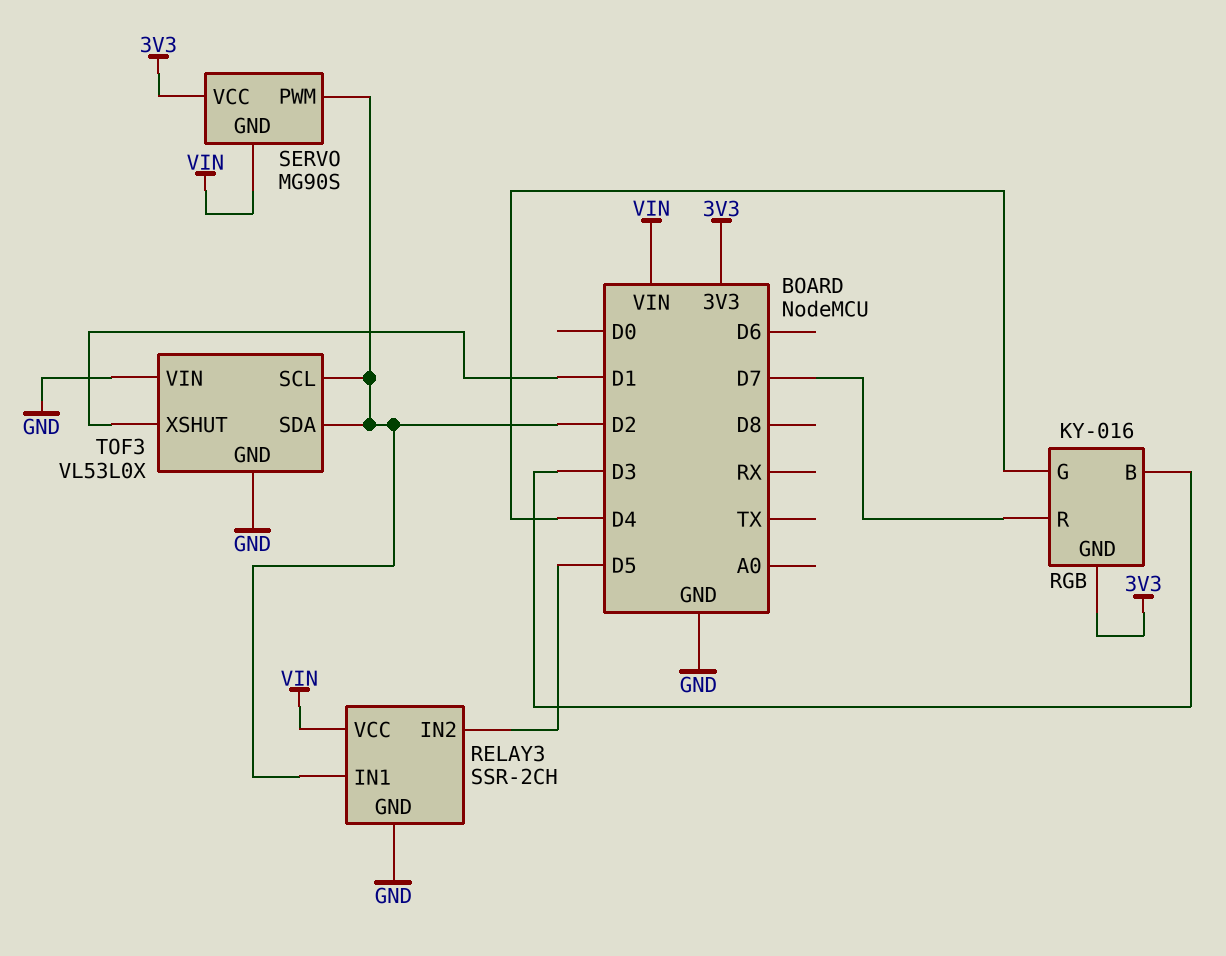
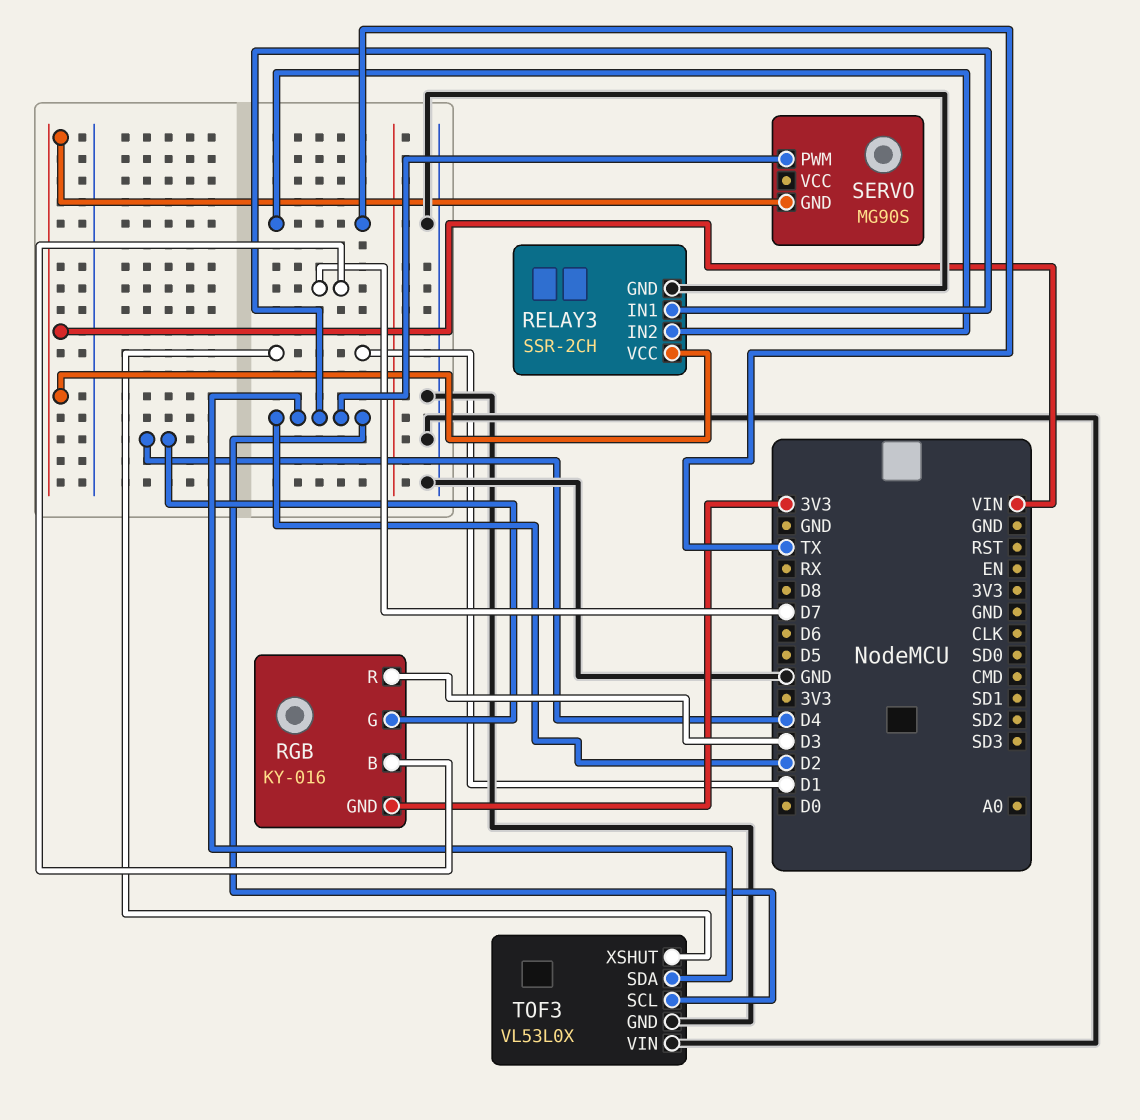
RELAY3 pin IN2: D5 -> TX
RGB pin B: D3 -> D7
RGB pin R: D7 -> D3
SERVO pin VCC: 3V3 -> none

